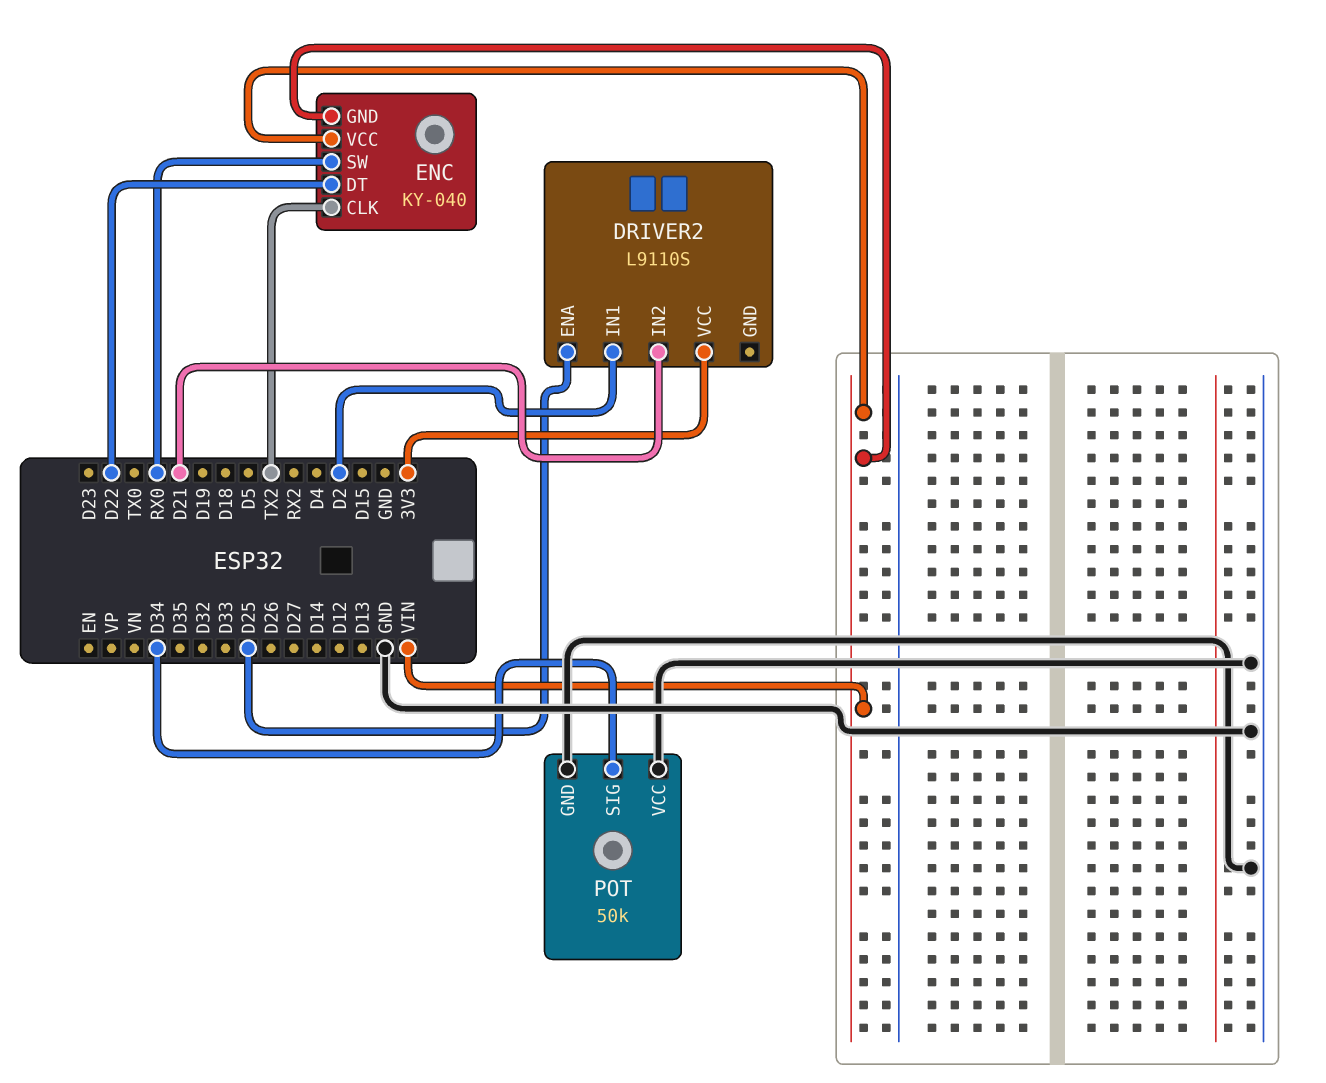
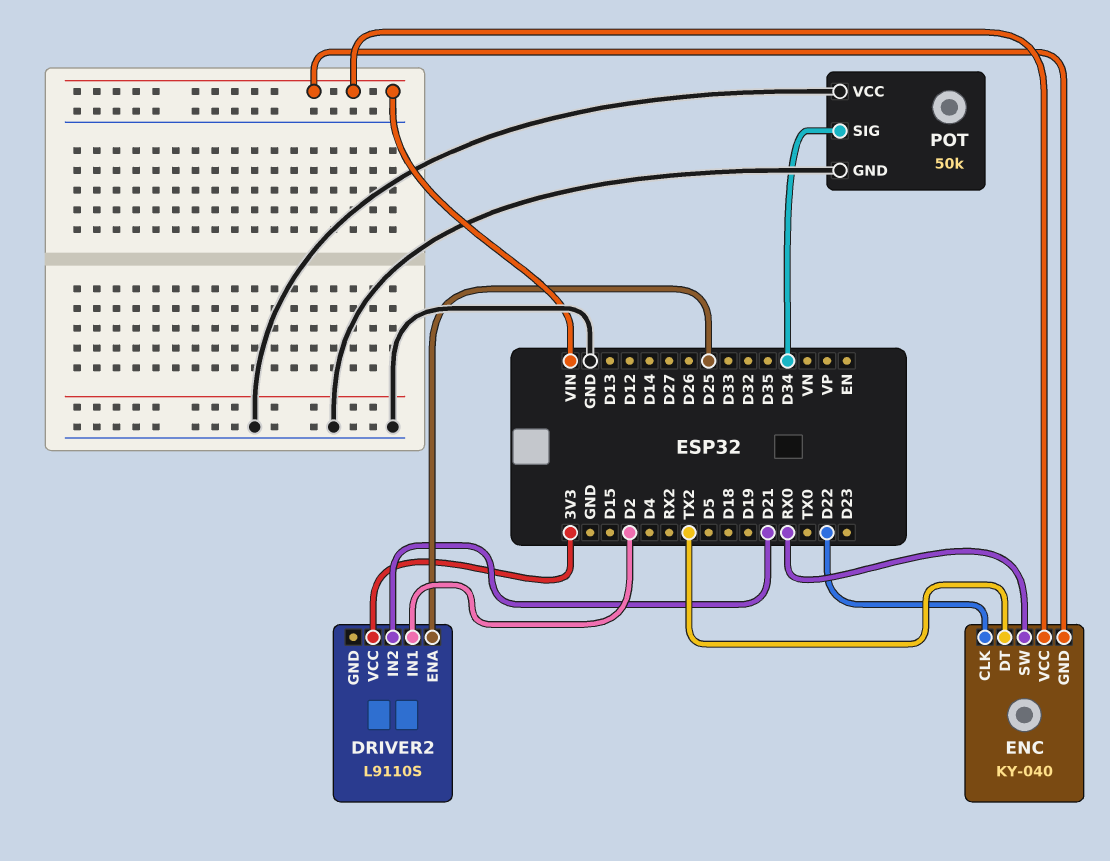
ENC pin CLK: TX2 -> D22
ENC pin DT: D22 -> TX2

